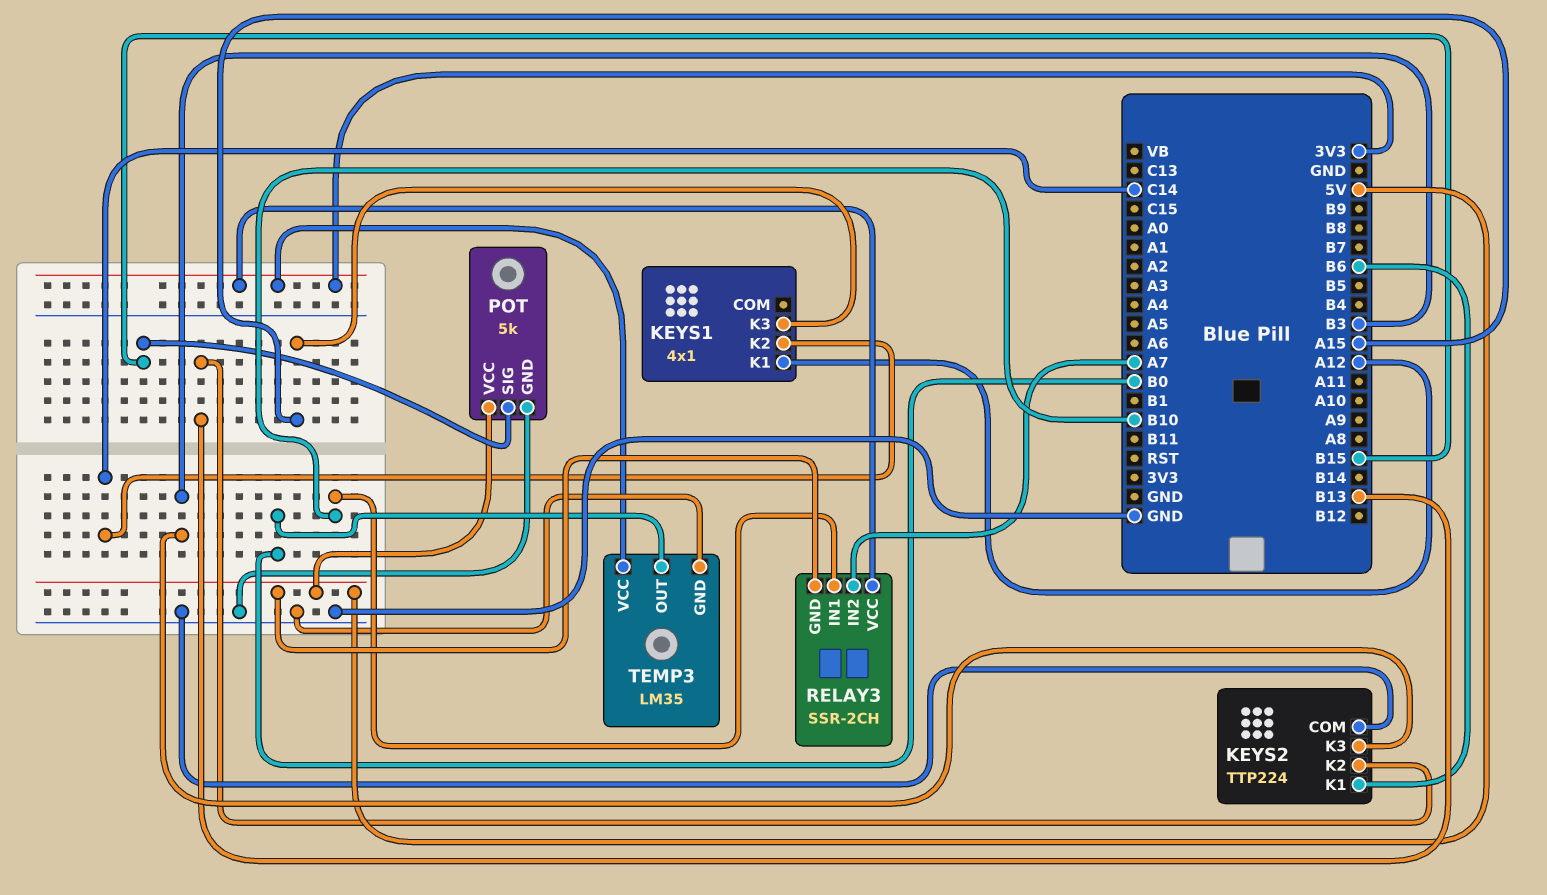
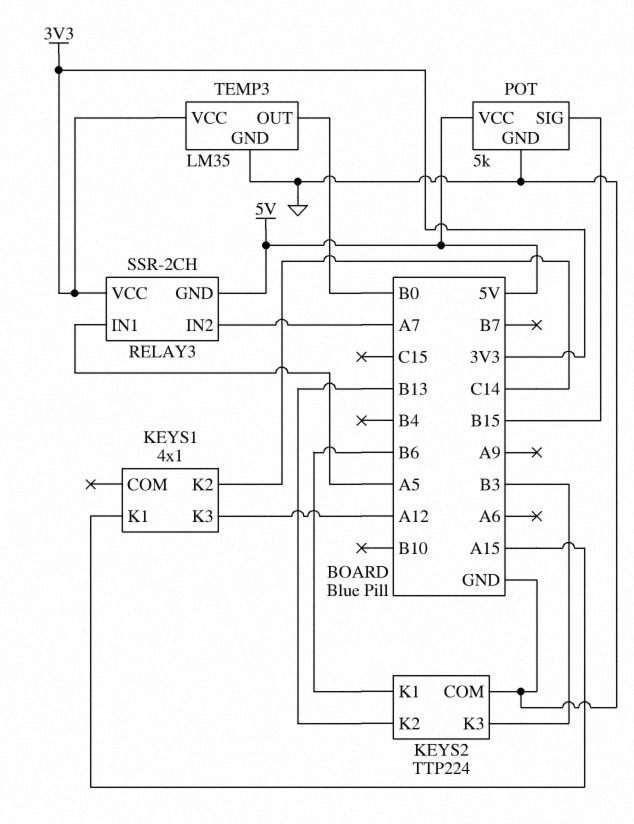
KEYS1 pin K1: A12 -> A15
KEYS1 pin K3: A15 -> A12
RELAY3 pin IN1: B10 -> A5

